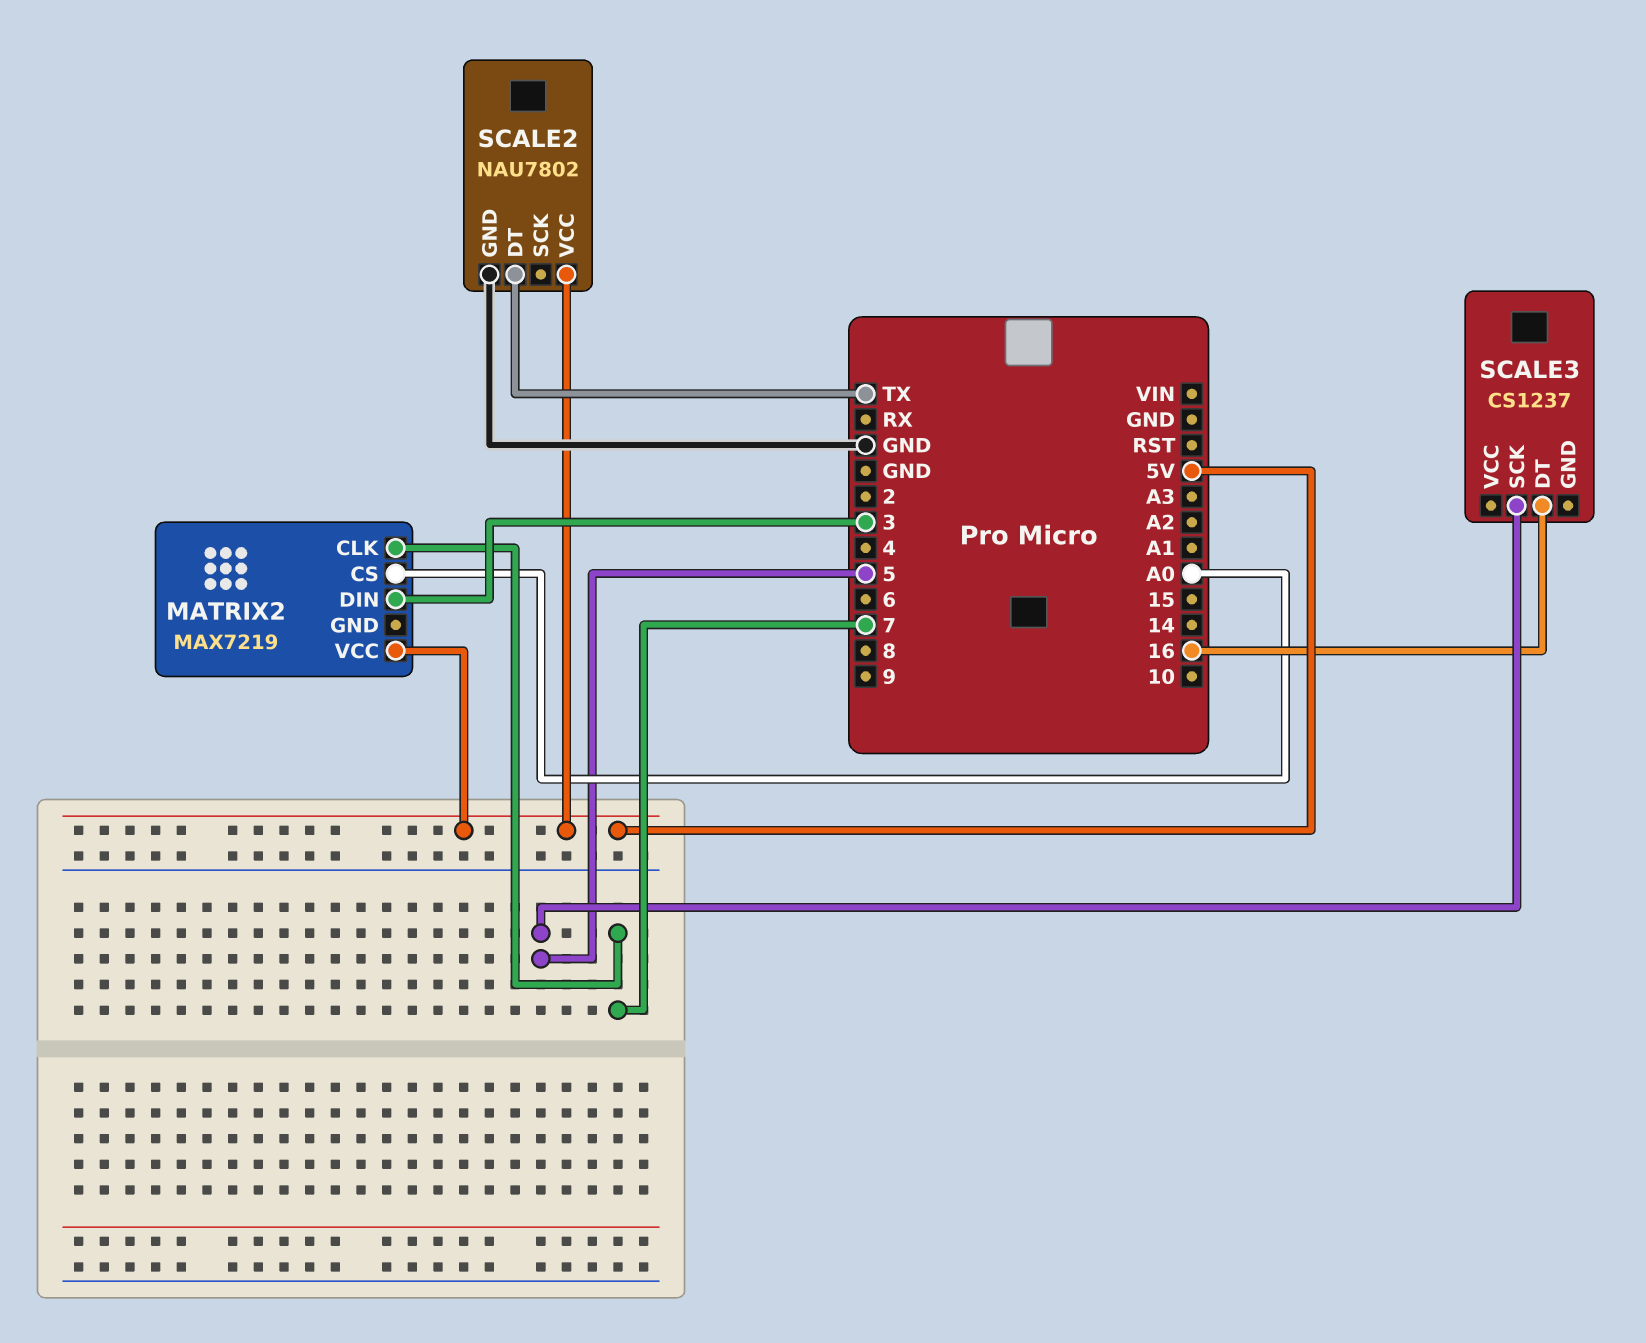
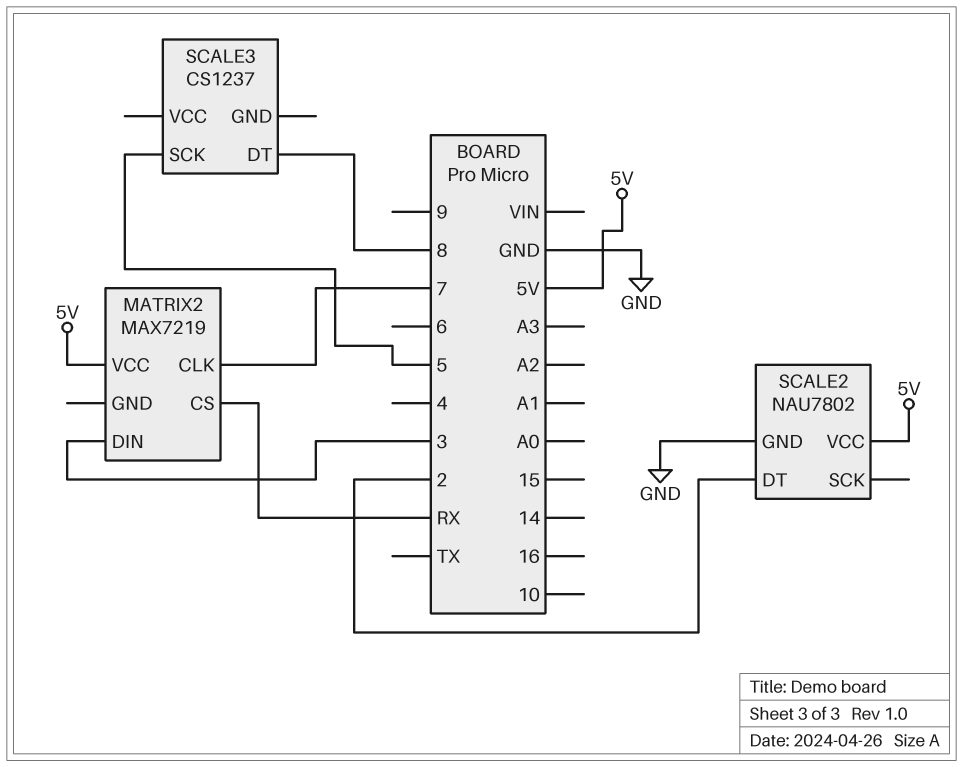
MATRIX2 pin CS: A0 -> RX
SCALE2 pin DT: TX -> 2
SCALE3 pin DT: 16 -> 8

